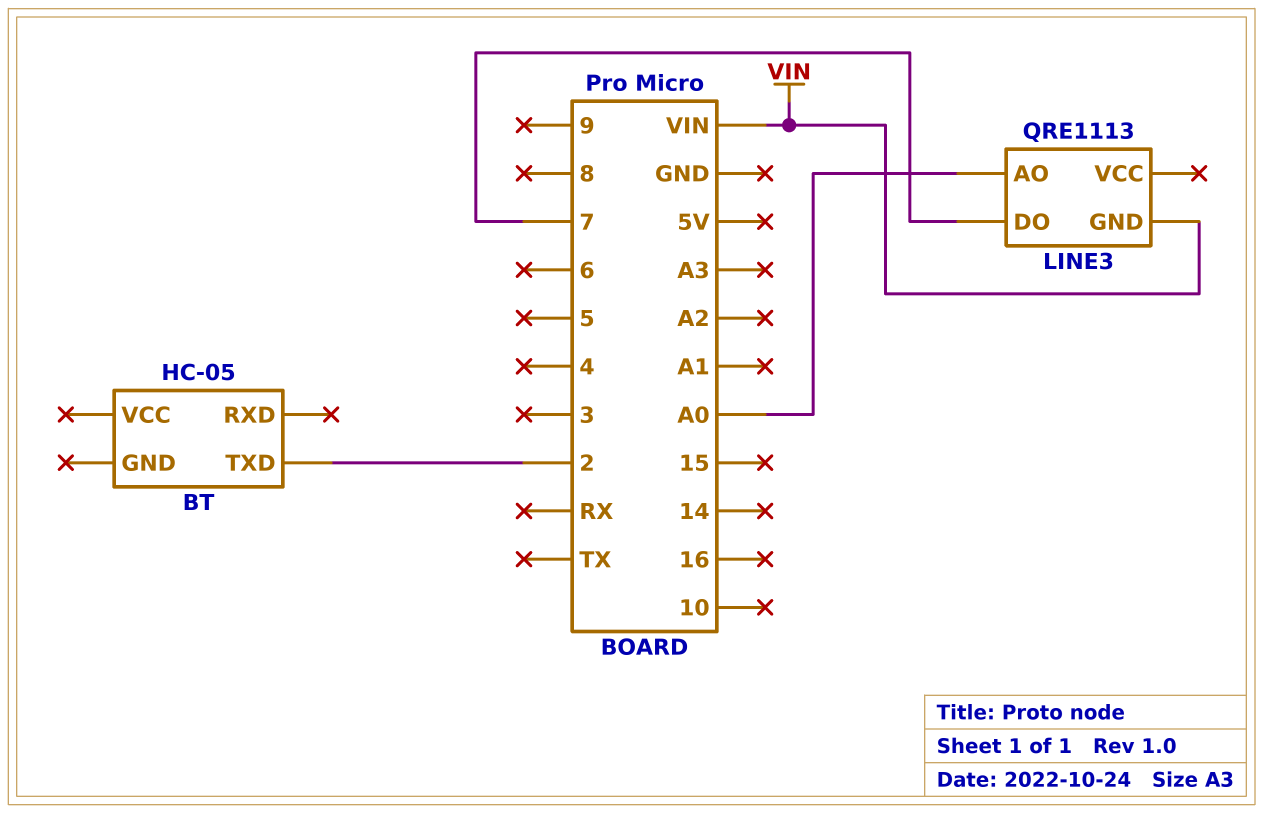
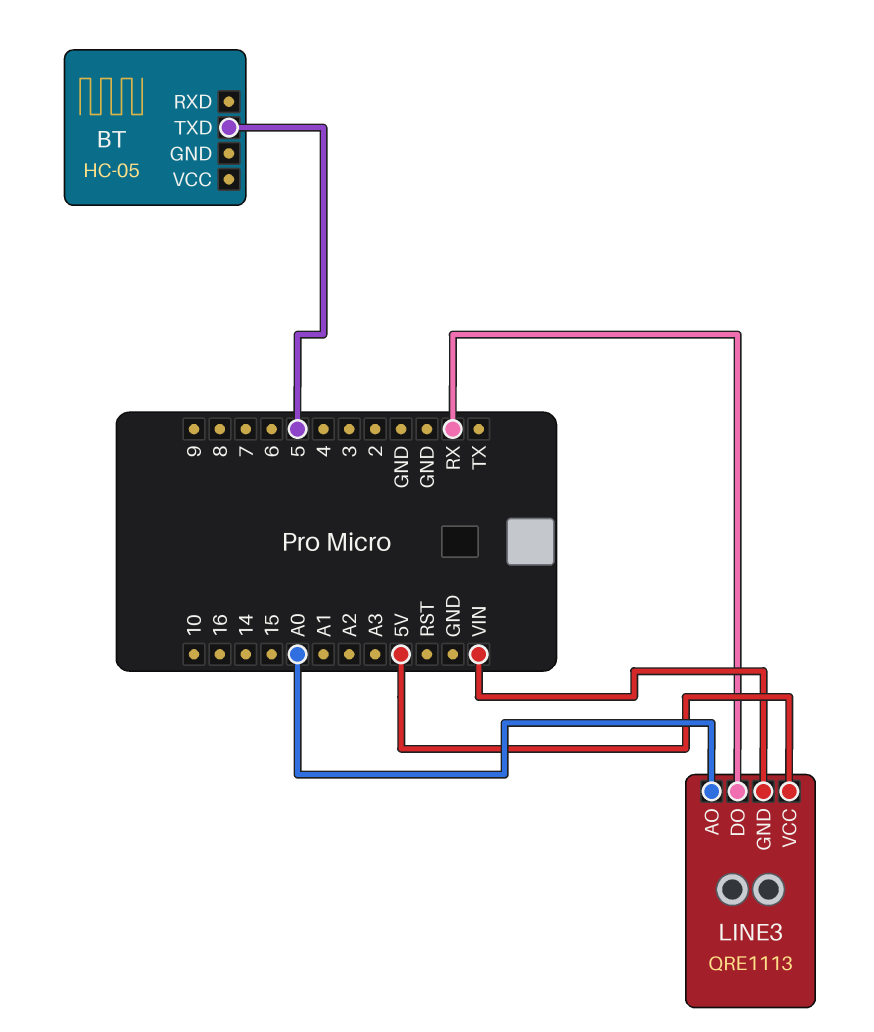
BT pin TXD: 2 -> 5
LINE3 pin DO: 7 -> RX
LINE3 pin VCC: none -> 5V

